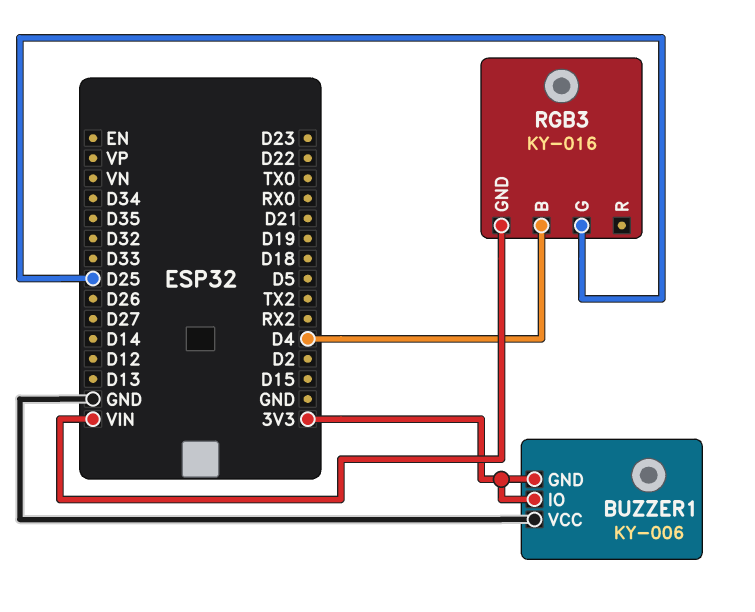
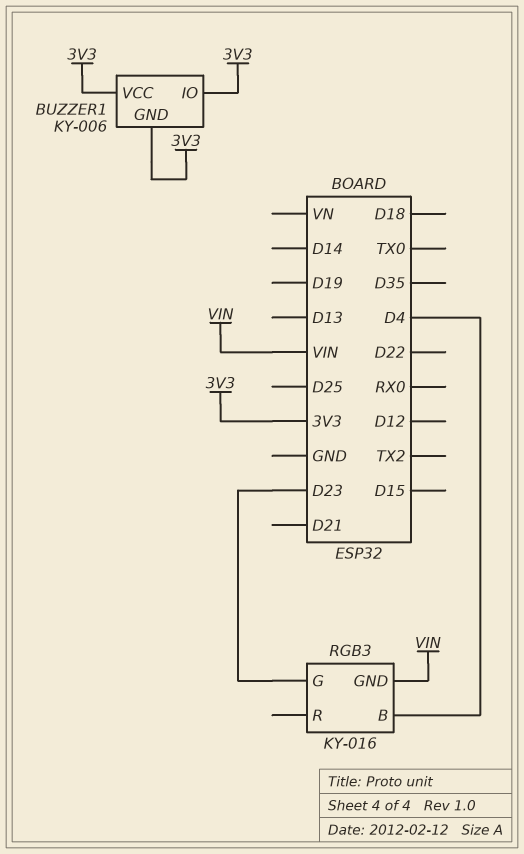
BUZZER1 pin VCC: GND -> 3V3
RGB3 pin G: D25 -> D23

